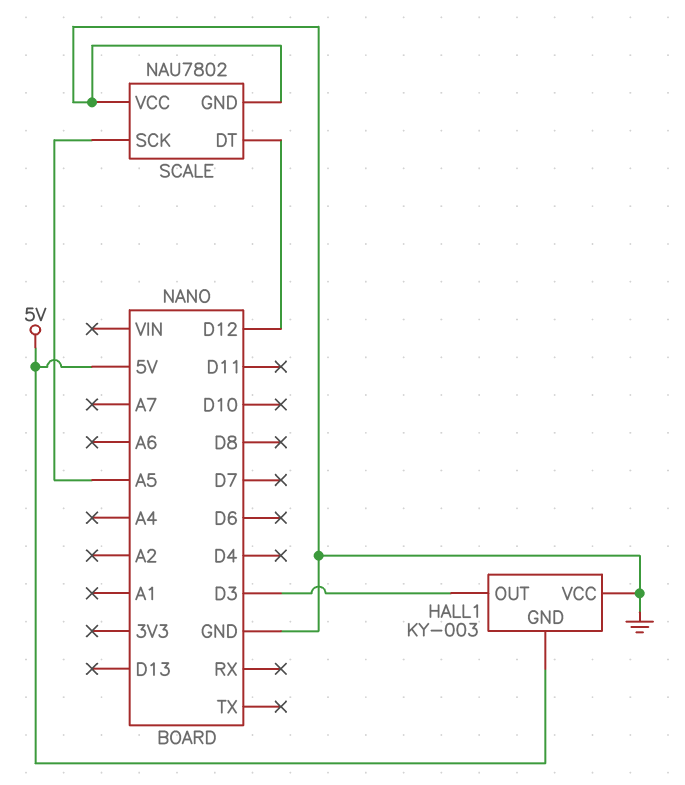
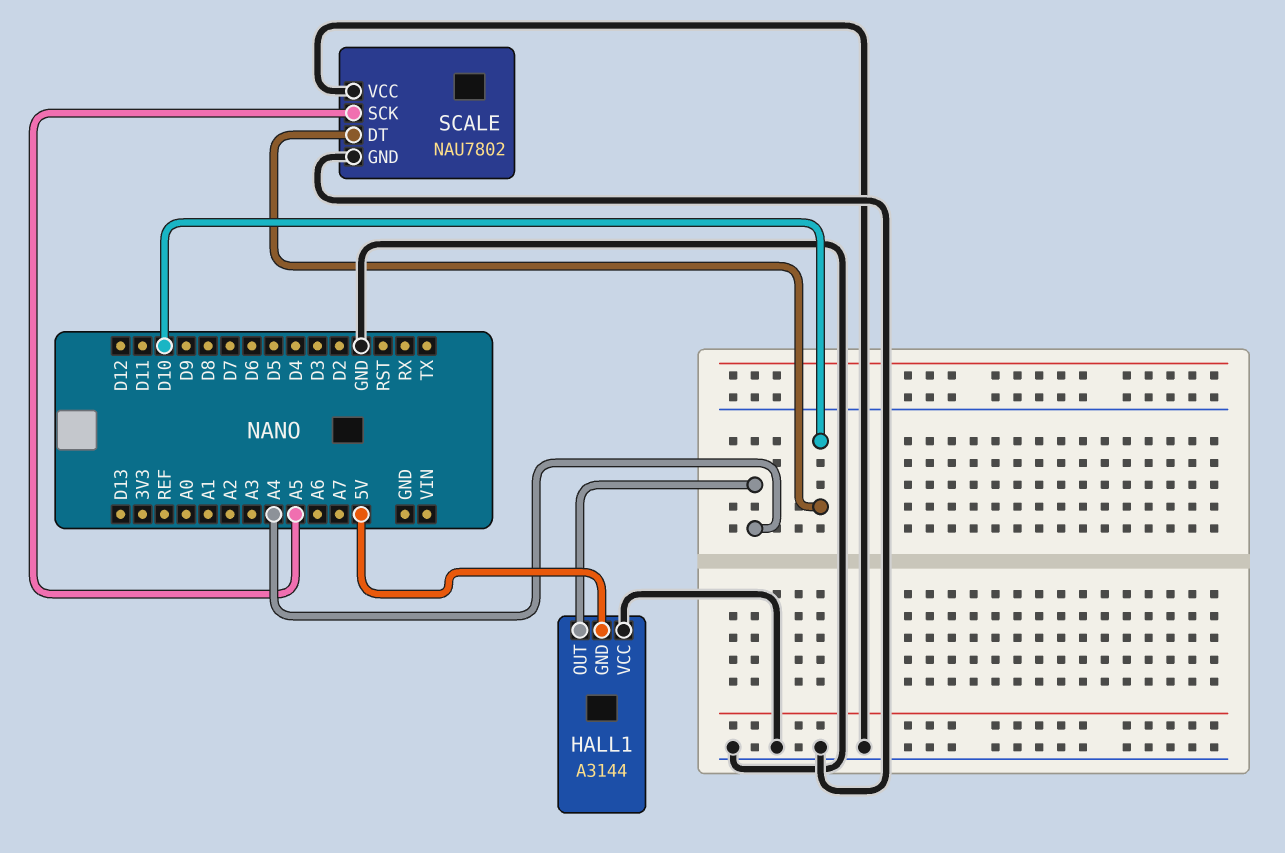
HALL1: KY-003 -> A3144
HALL1 pin OUT: D3 -> A4
SCALE pin DT: D12 -> D10

